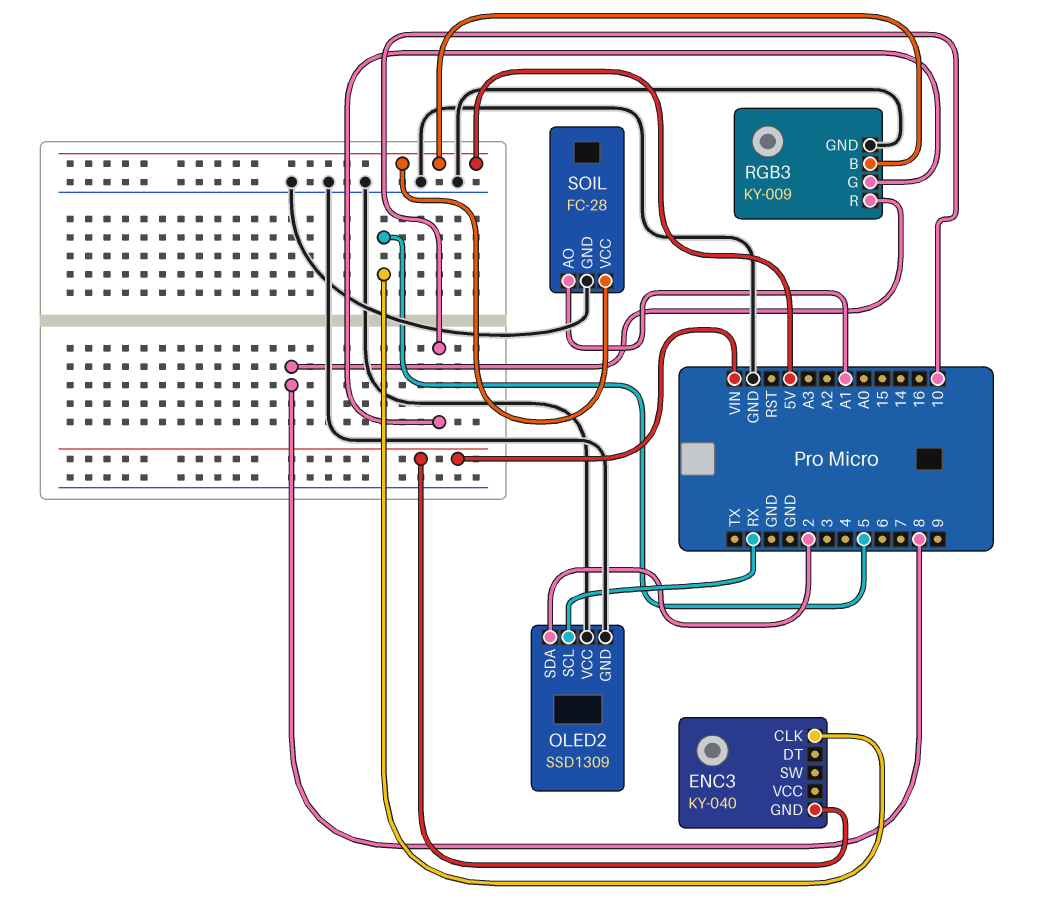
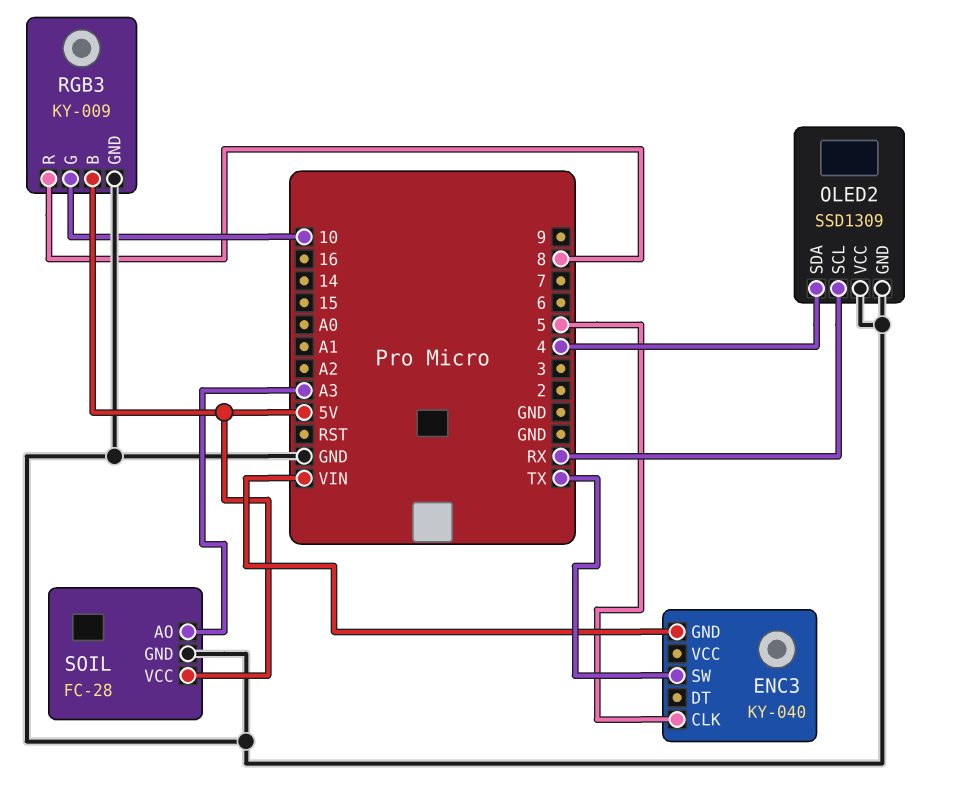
ENC3 pin SW: none -> TX
OLED2 pin SDA: 2 -> 4
SOIL pin AO: A1 -> A3

